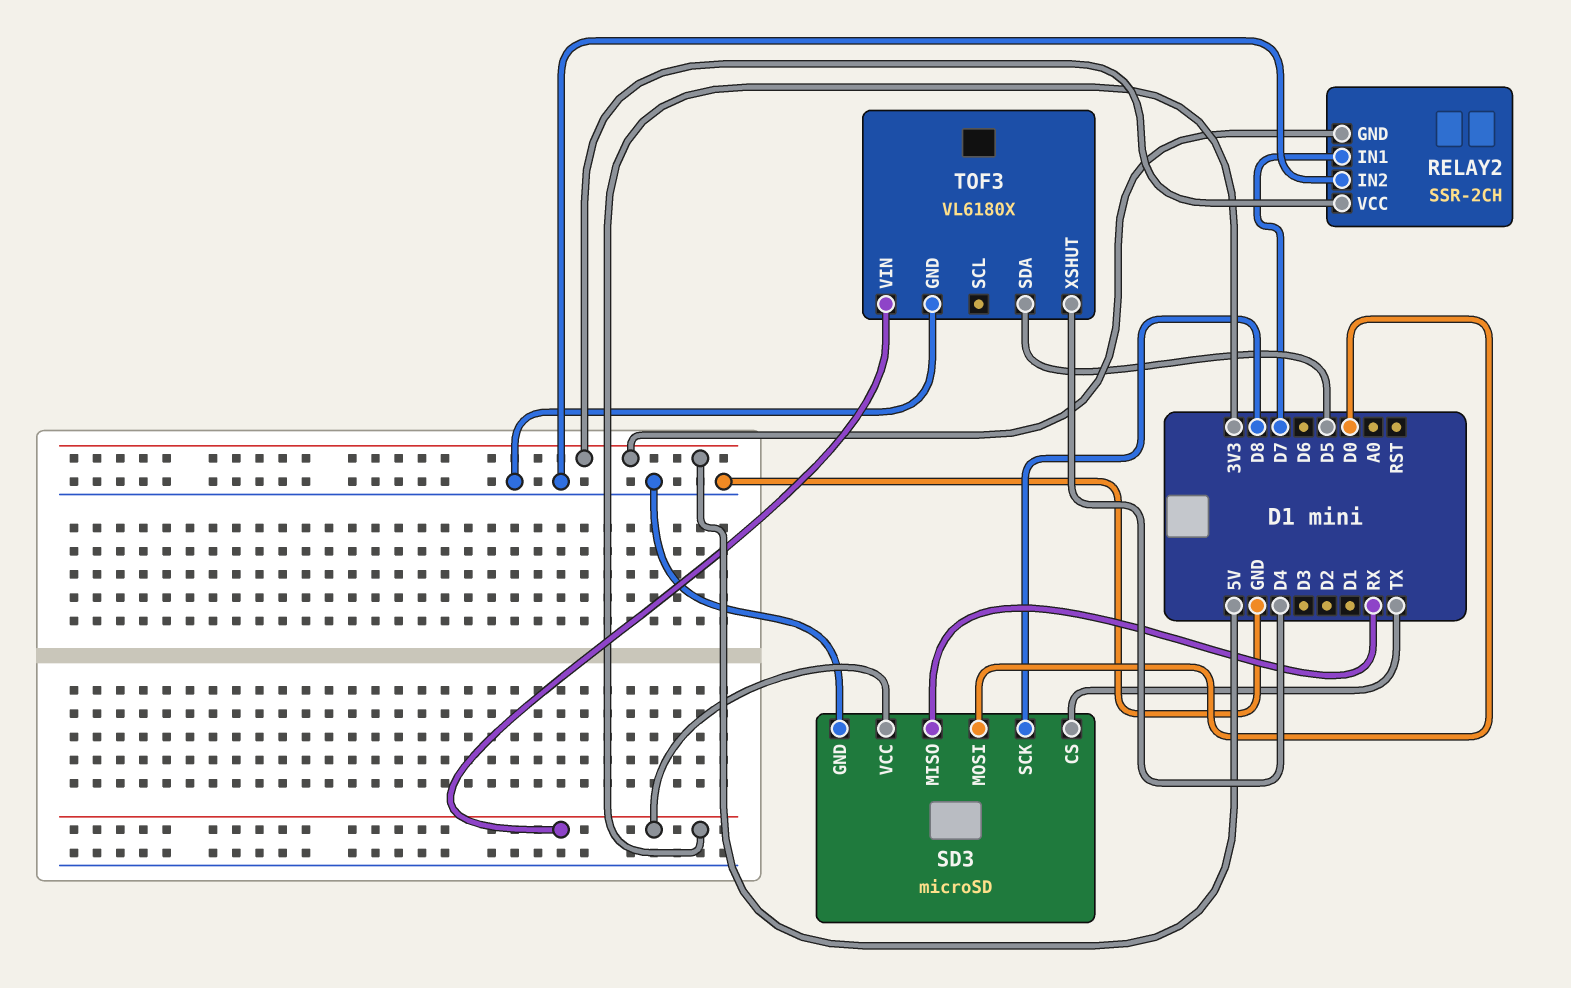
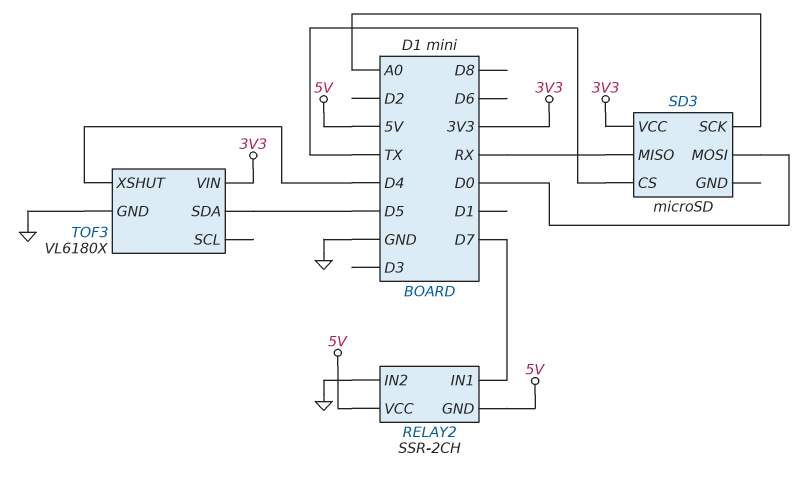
SD3 pin GND: GND -> none
SD3 pin SCK: D8 -> A0

